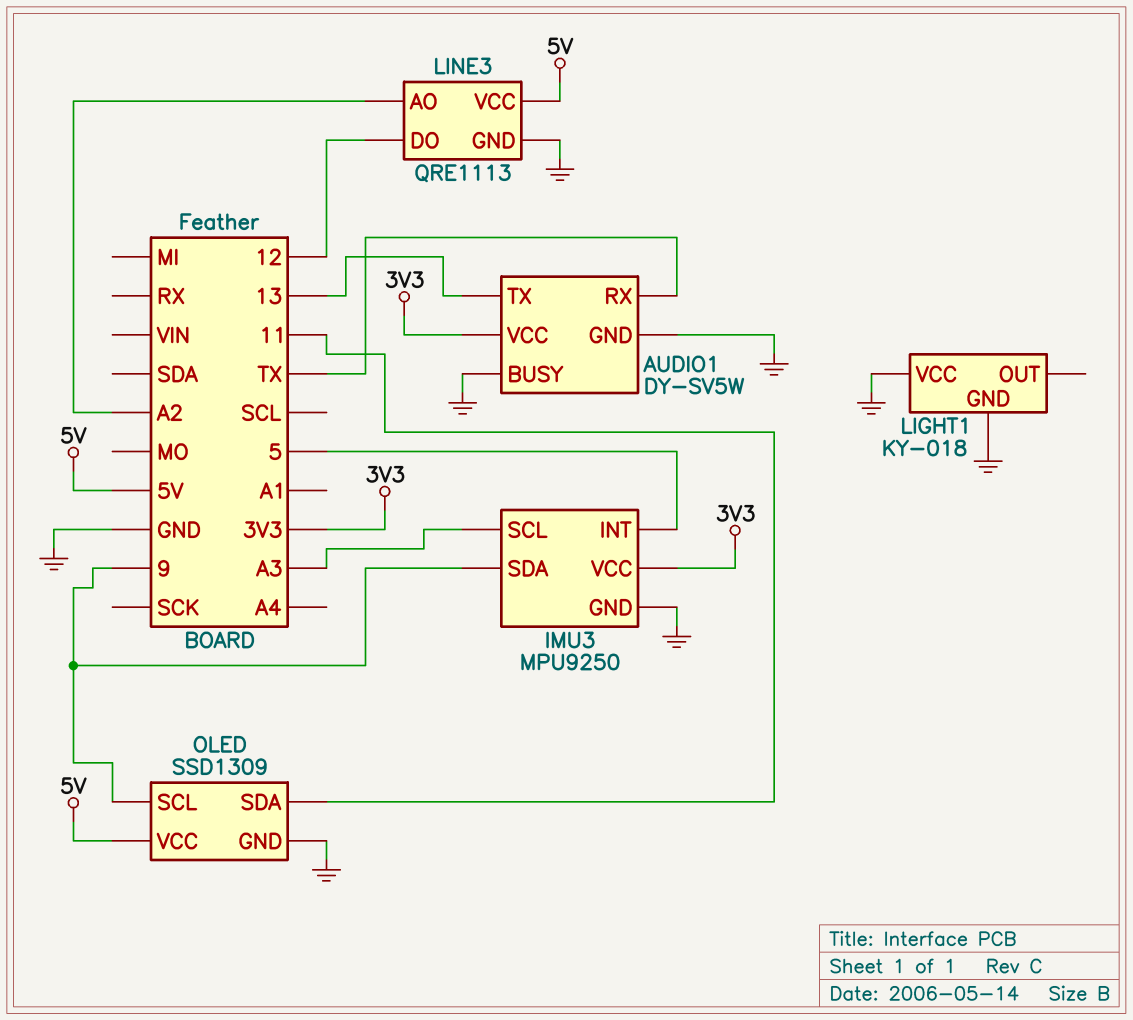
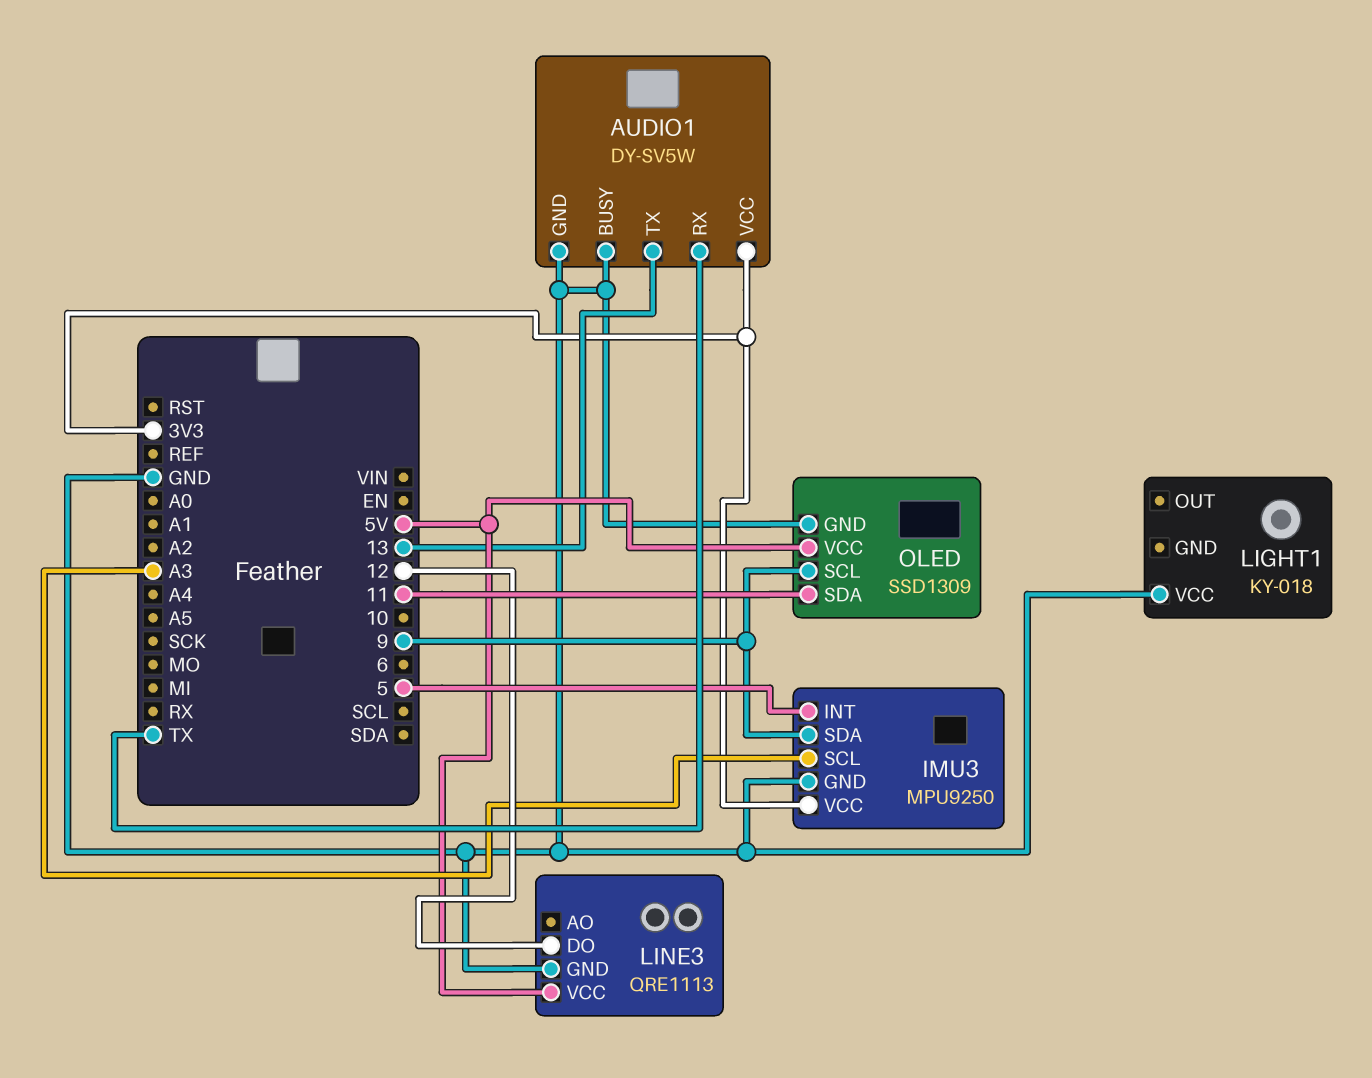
LIGHT1 pin GND: GND -> none
LINE3 pin AO: A2 -> none

